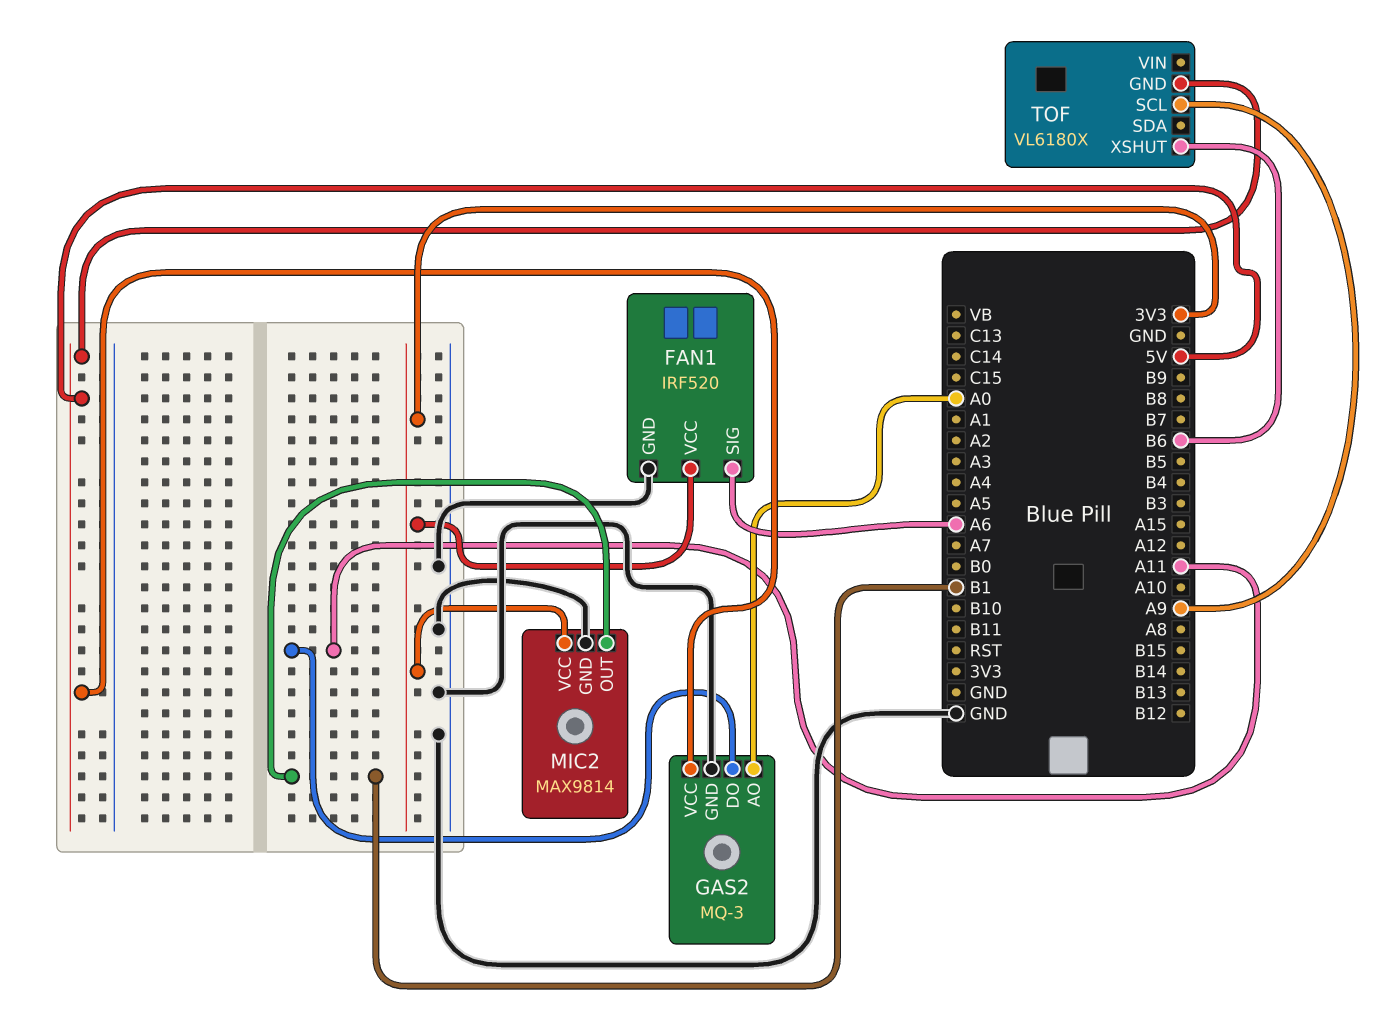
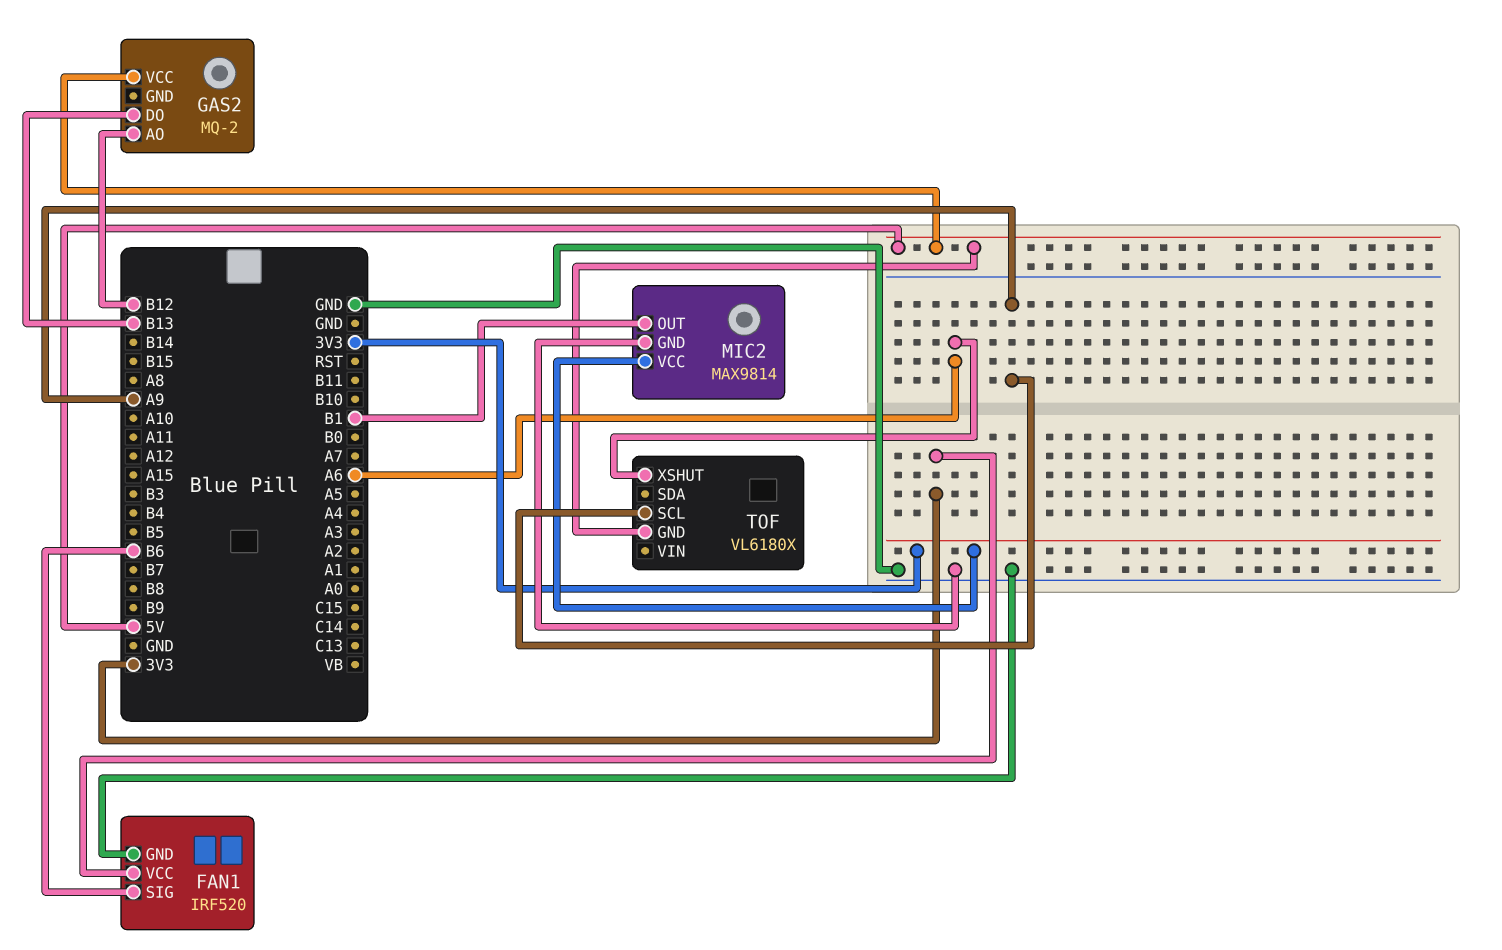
FAN1 pin SIG: A6 -> B6
GAS2: MQ-3 -> MQ-2
GAS2 pin AO: A0 -> B12
GAS2 pin DO: A11 -> B13
GAS2 pin GND: GND -> none
TOF pin XSHUT: B6 -> A6

